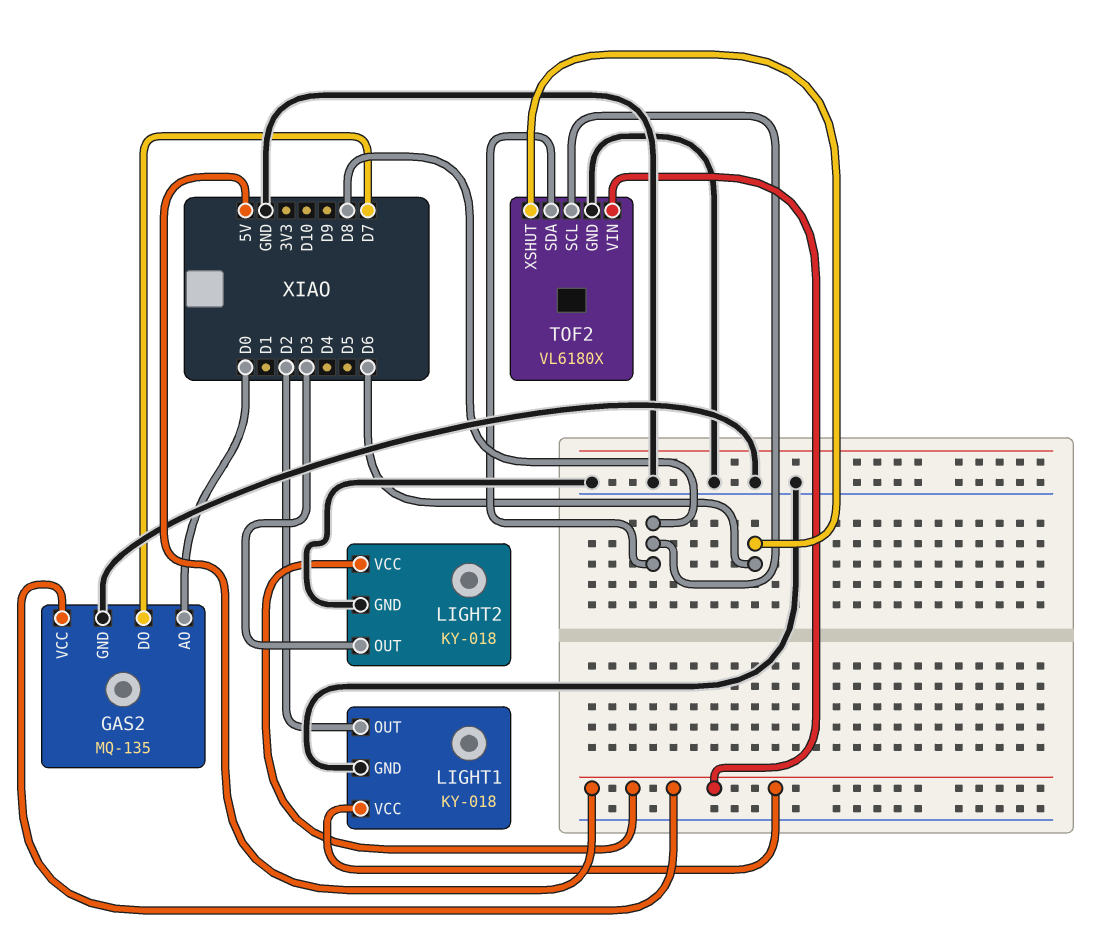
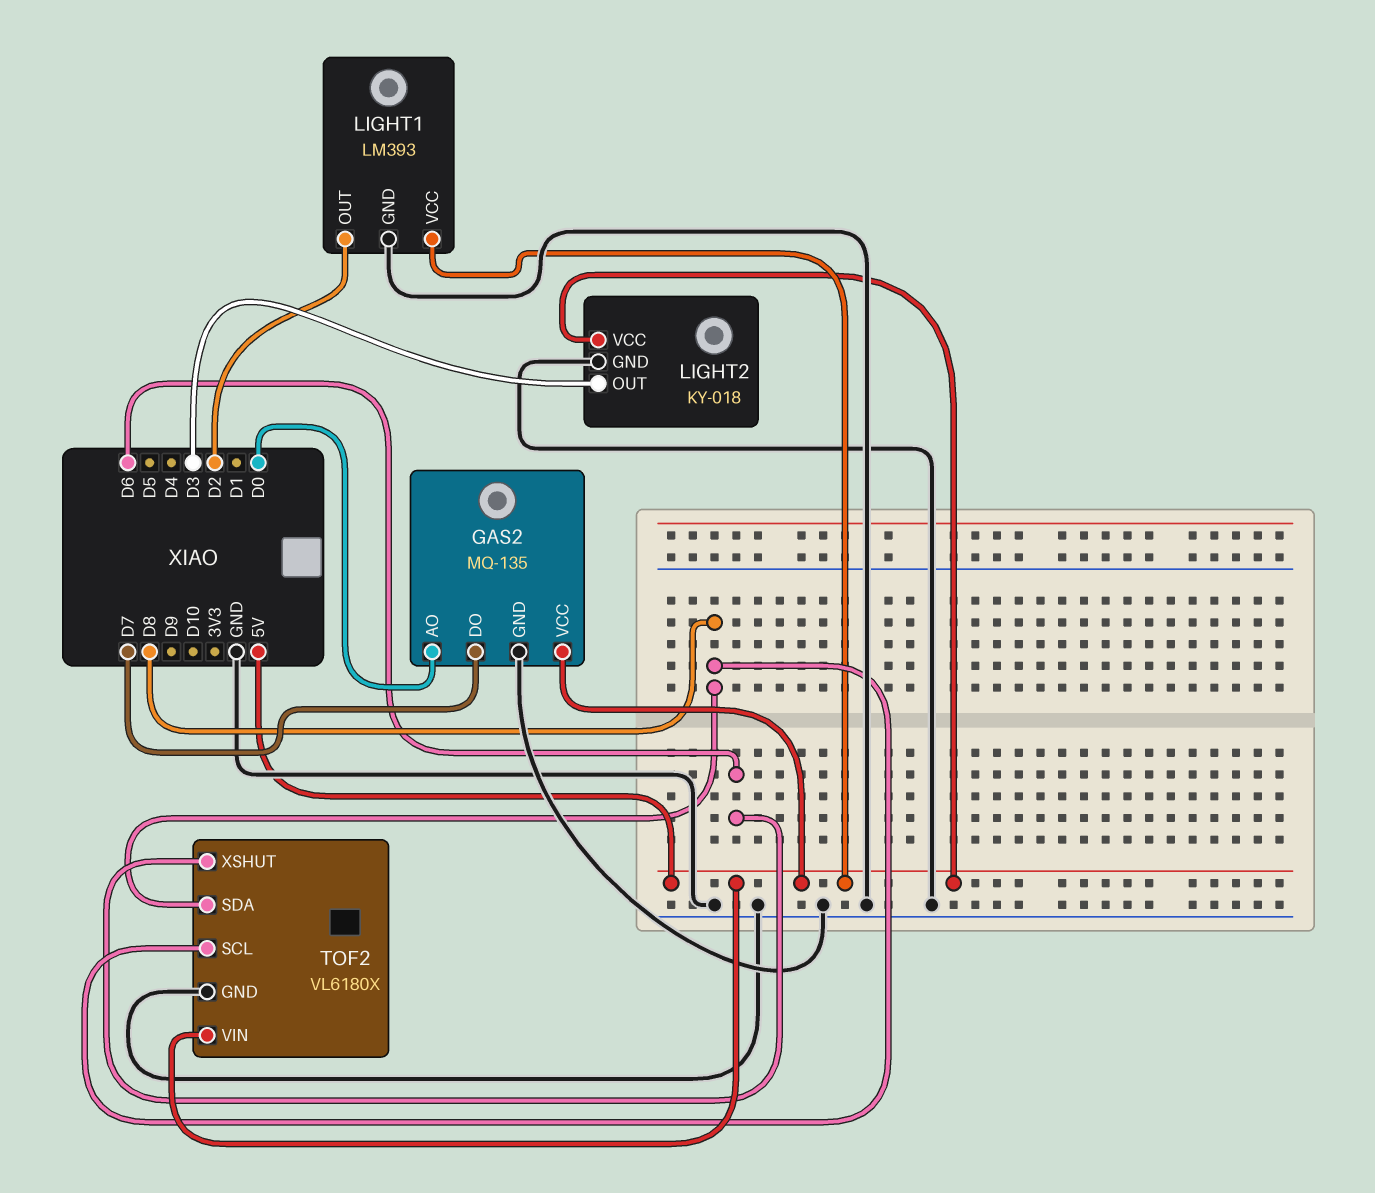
LIGHT1: KY-018 -> LM393

